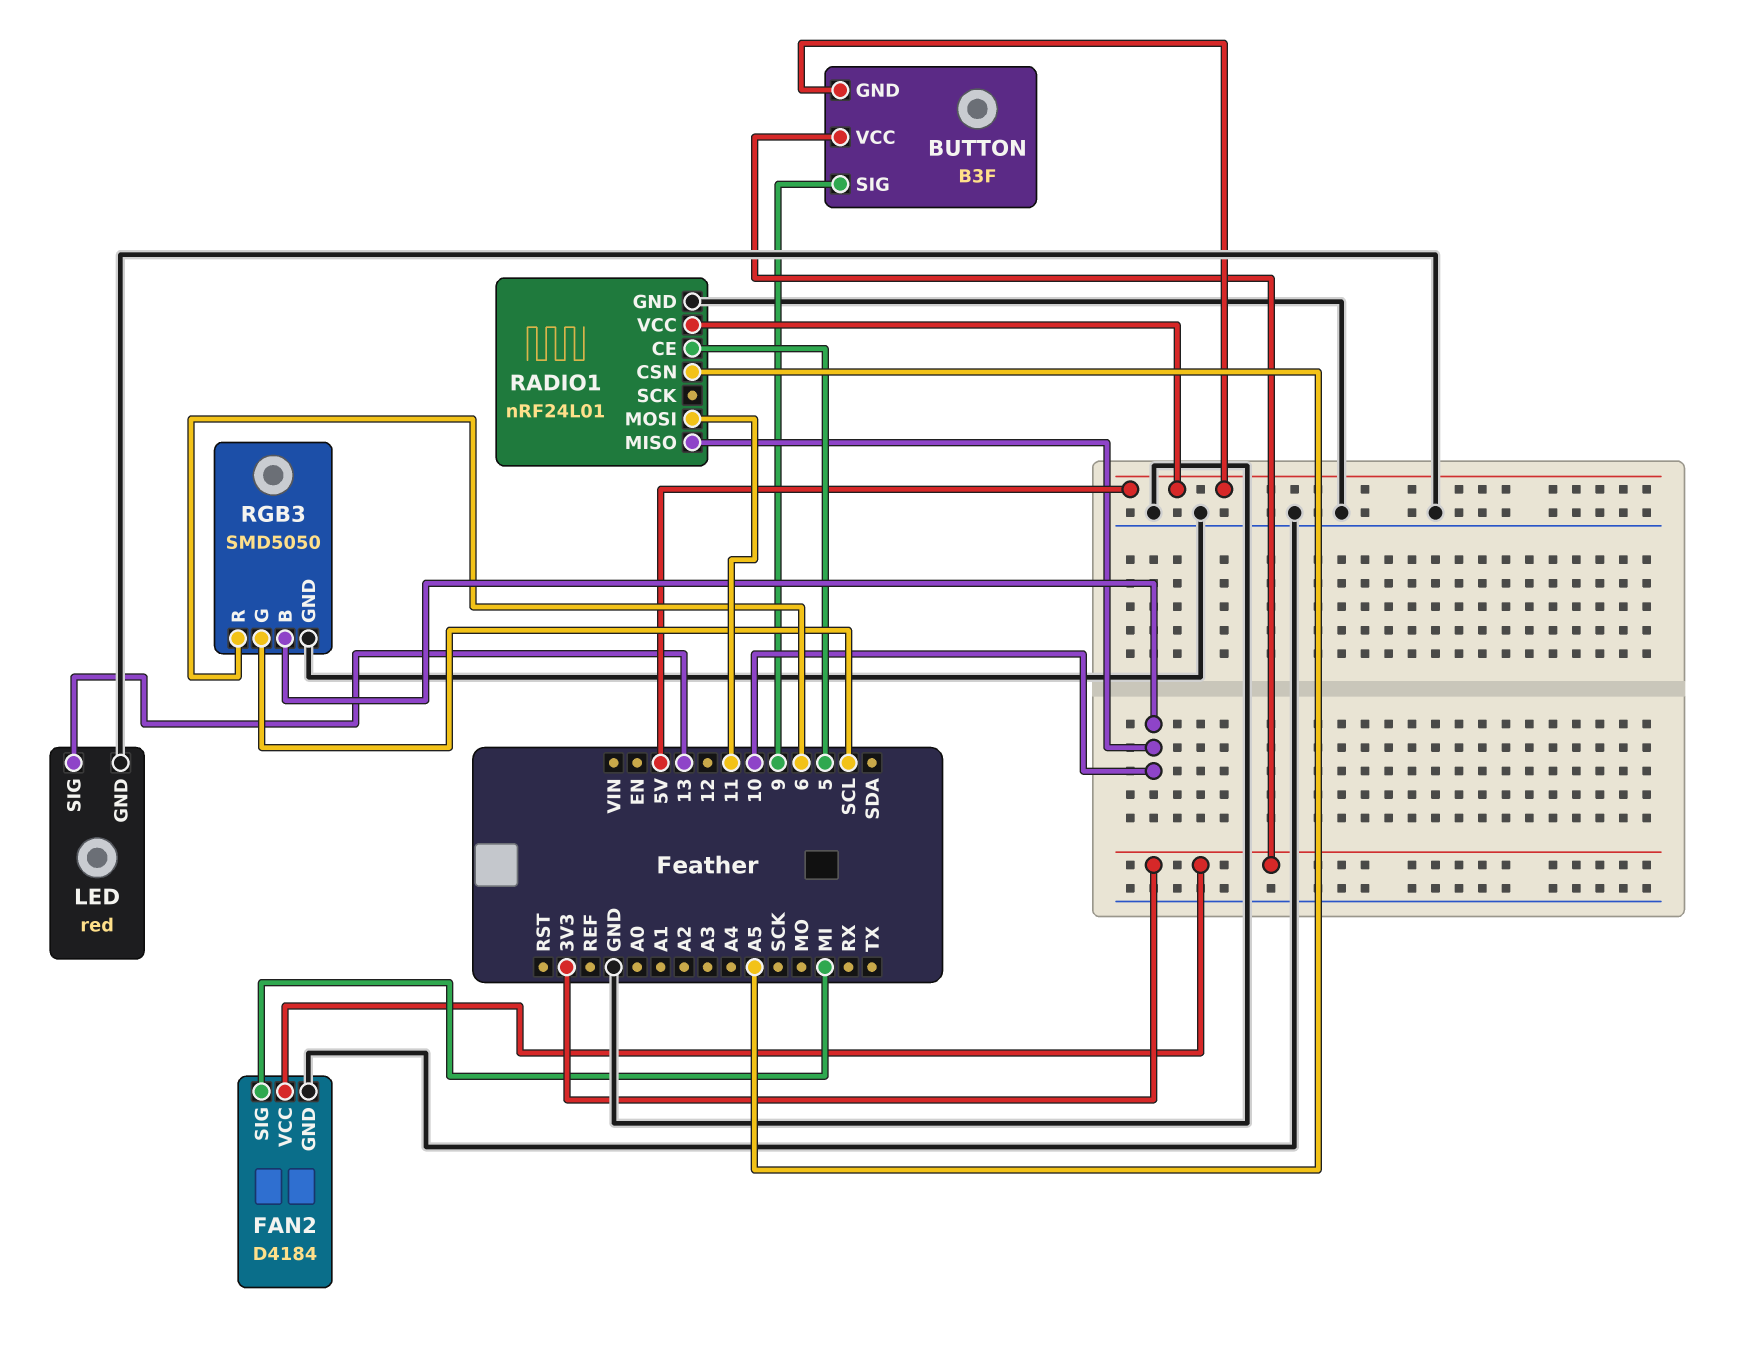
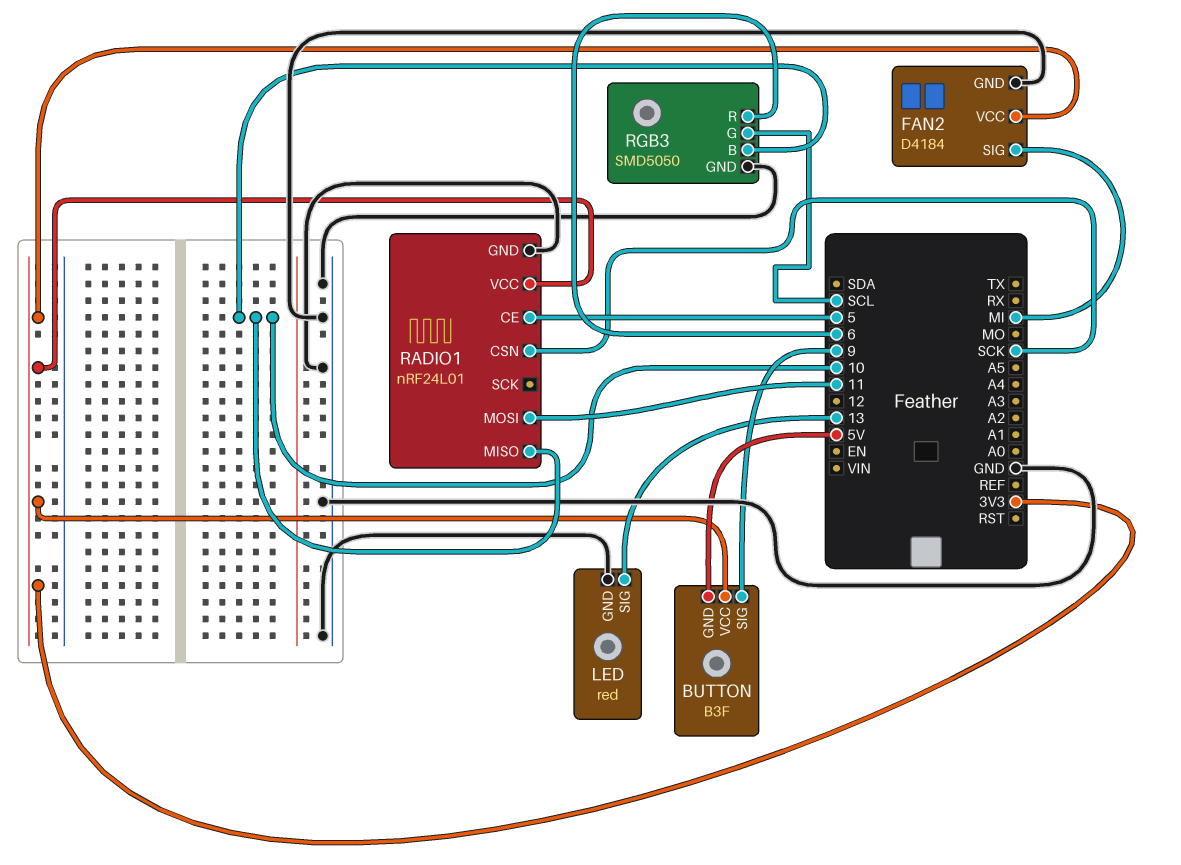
RADIO1 pin CSN: A5 -> SCK
RADIO1 pin VCC: 5V -> 3V3

